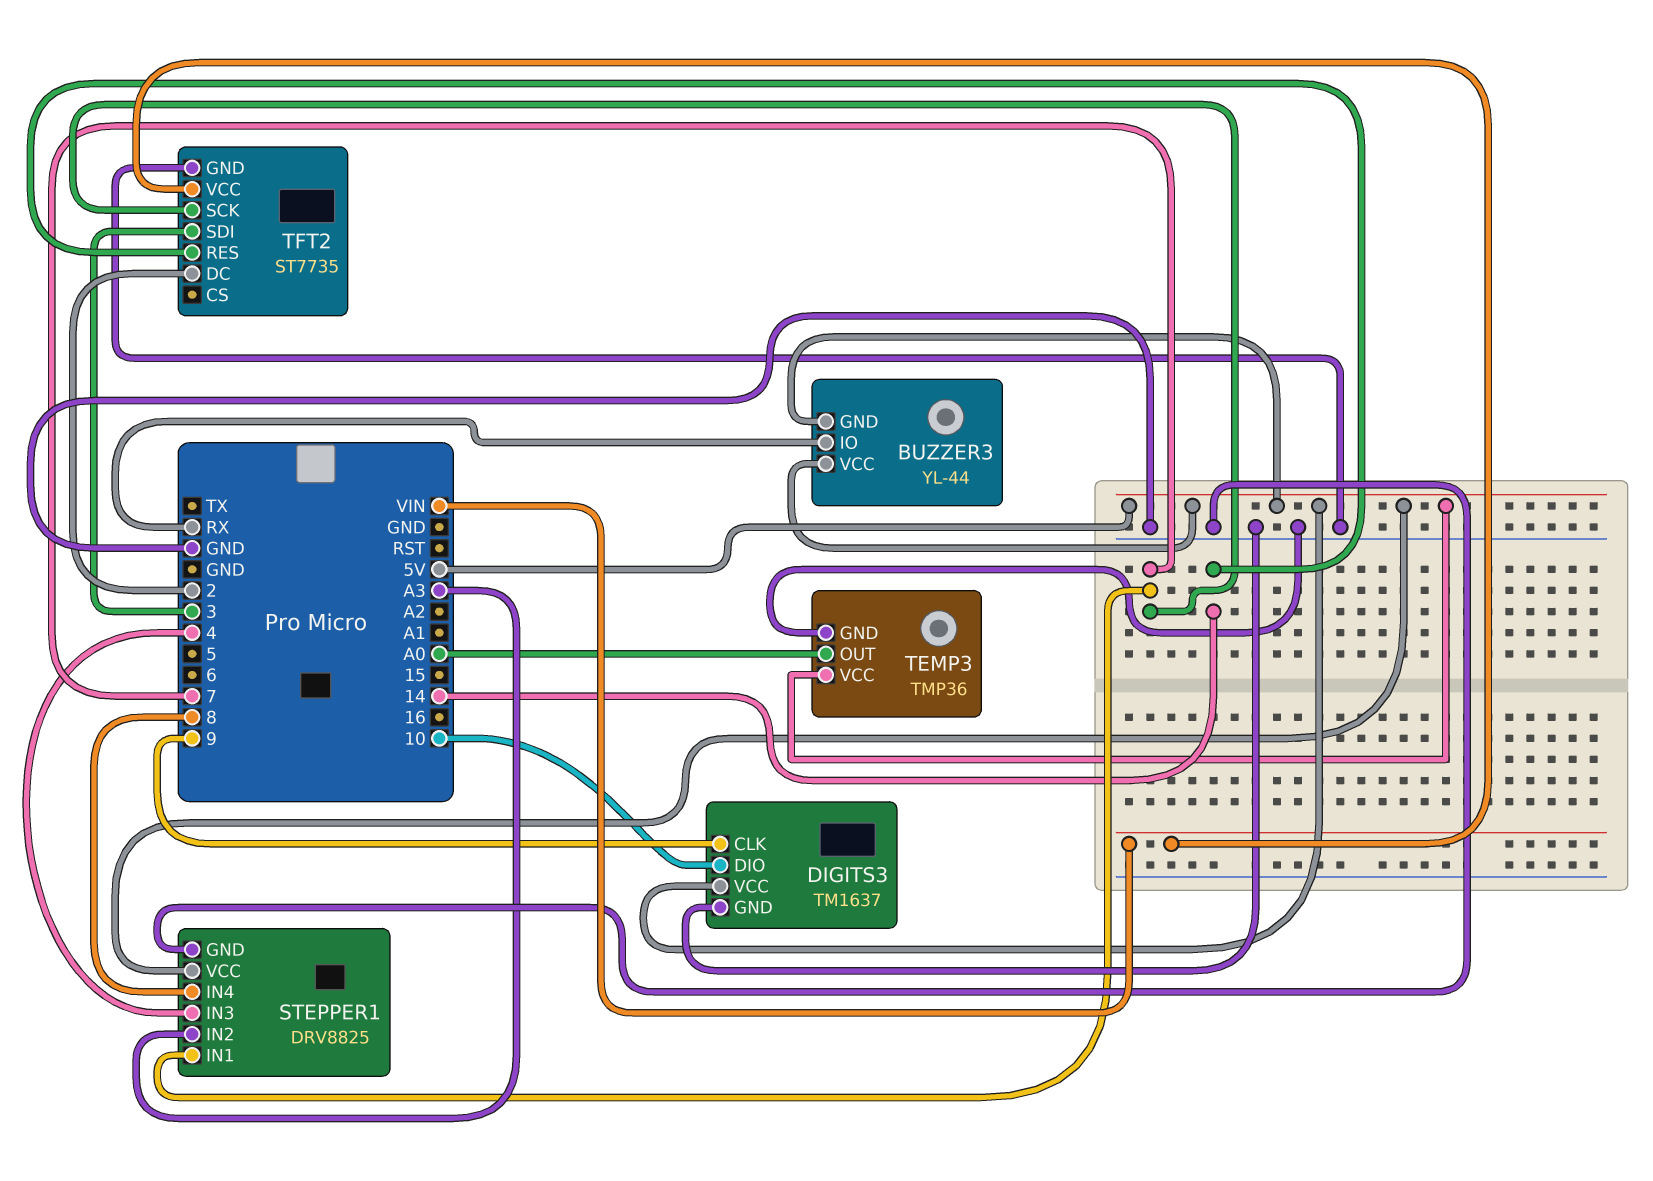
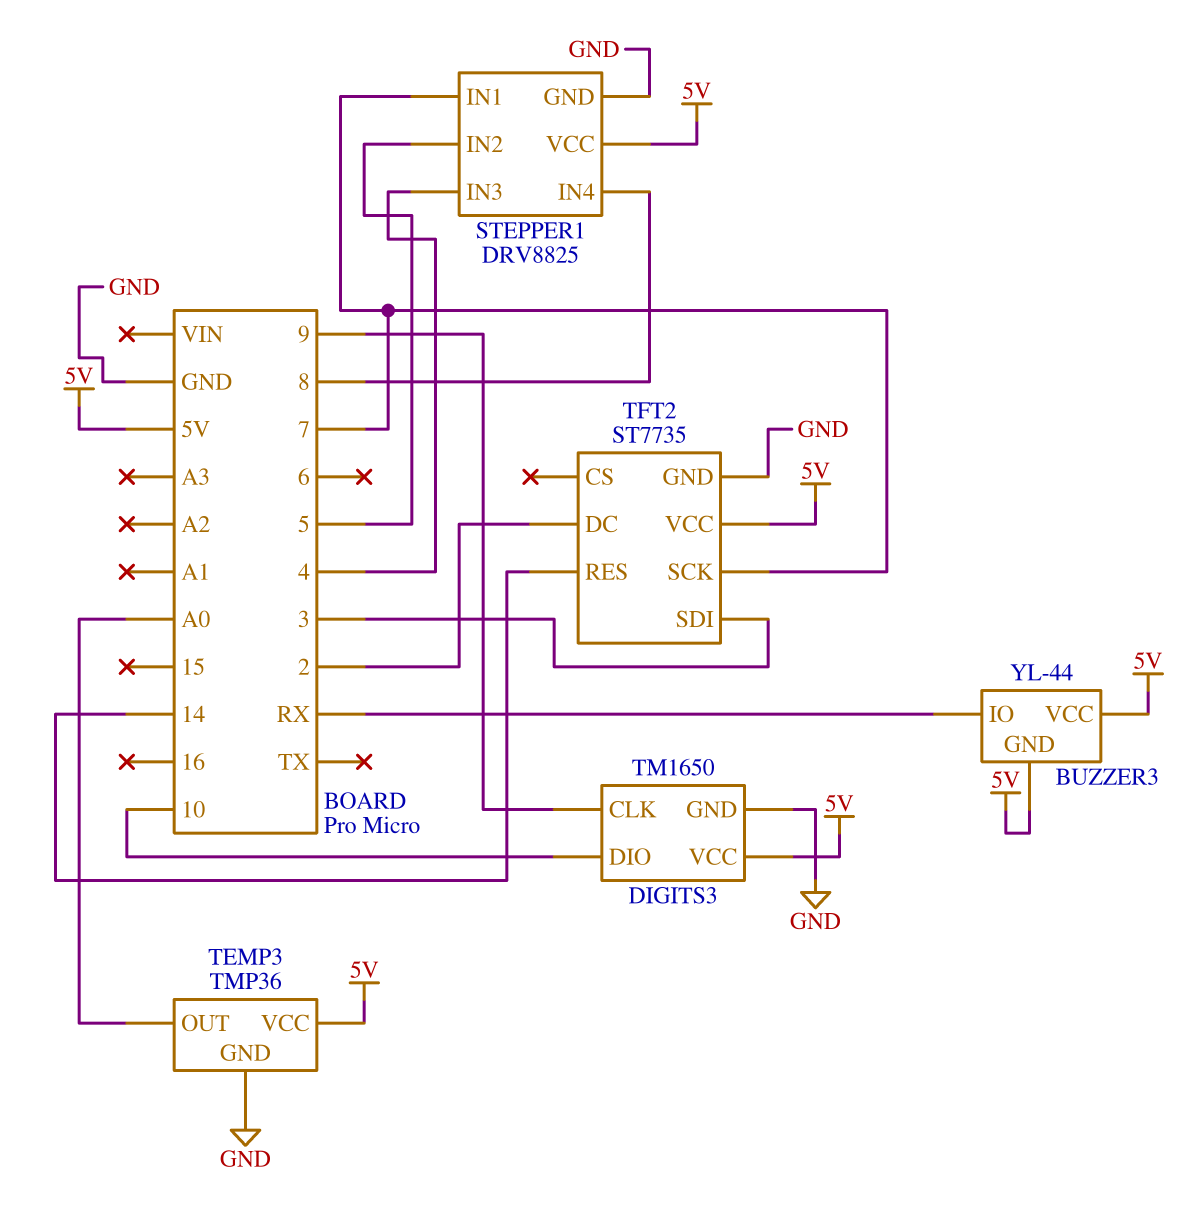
DIGITS3: TM1637 -> TM1650
STEPPER1 pin IN2: A3 -> 5
TFT2 pin VCC: VIN -> 5V

